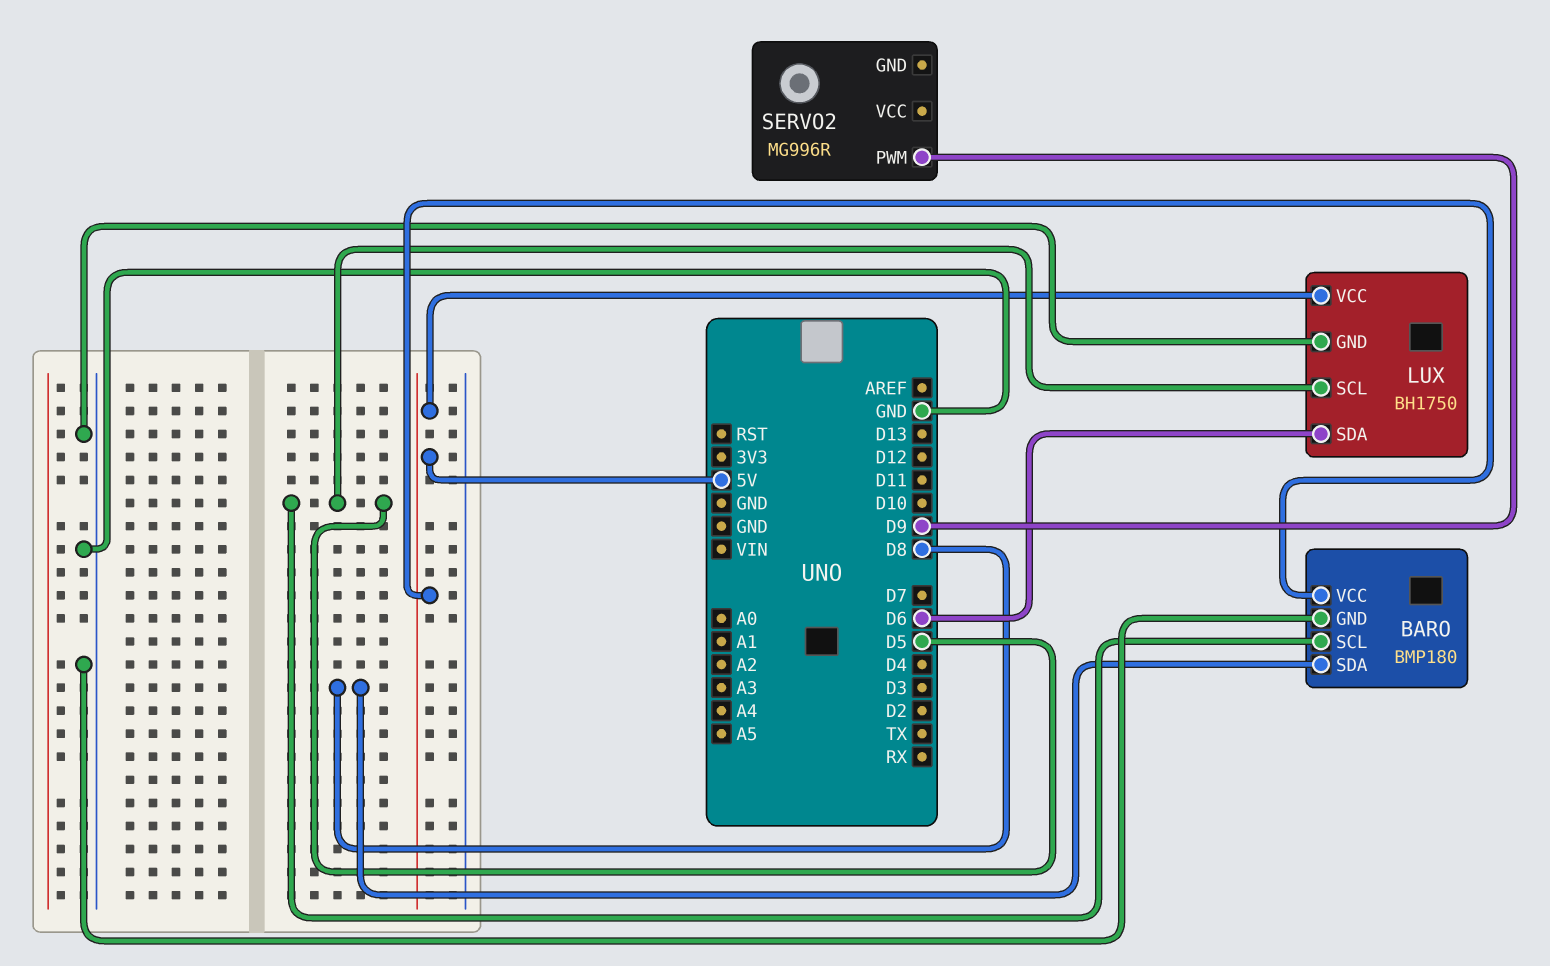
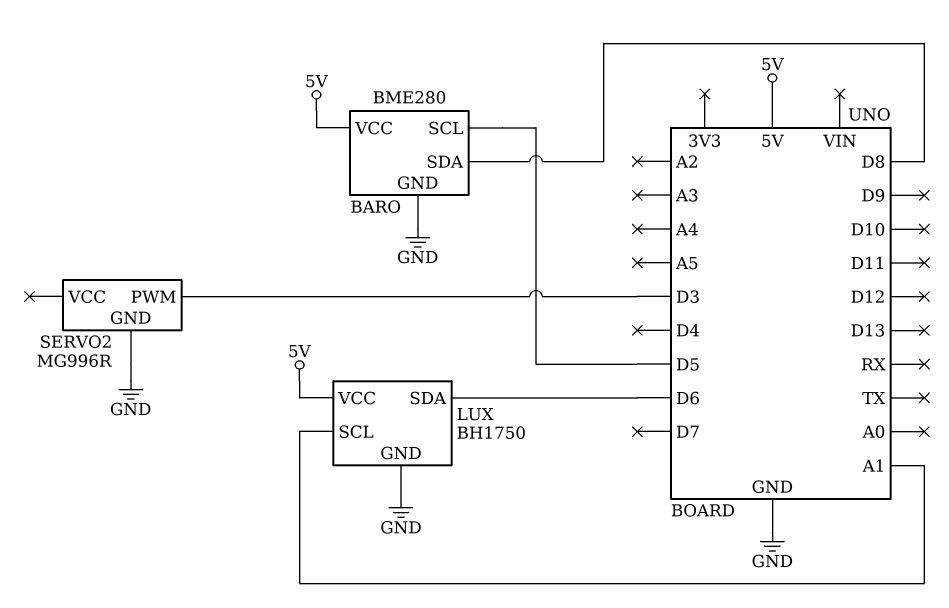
BARO: BMP180 -> BME280
LUX pin SCL: D5 -> A1
SERVO2 pin GND: none -> GND
SERVO2 pin PWM: D9 -> D3

